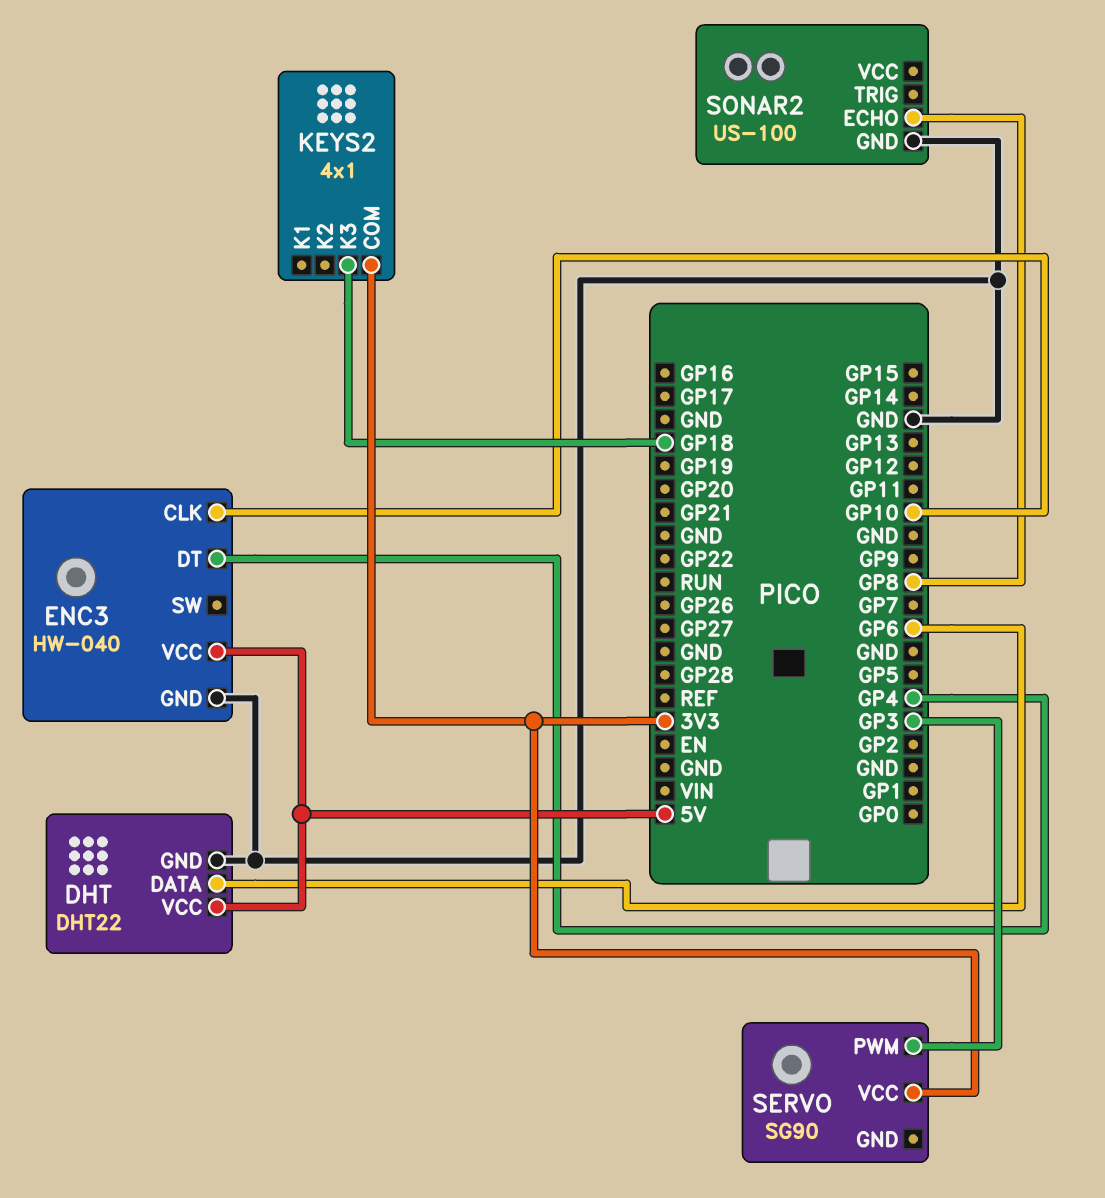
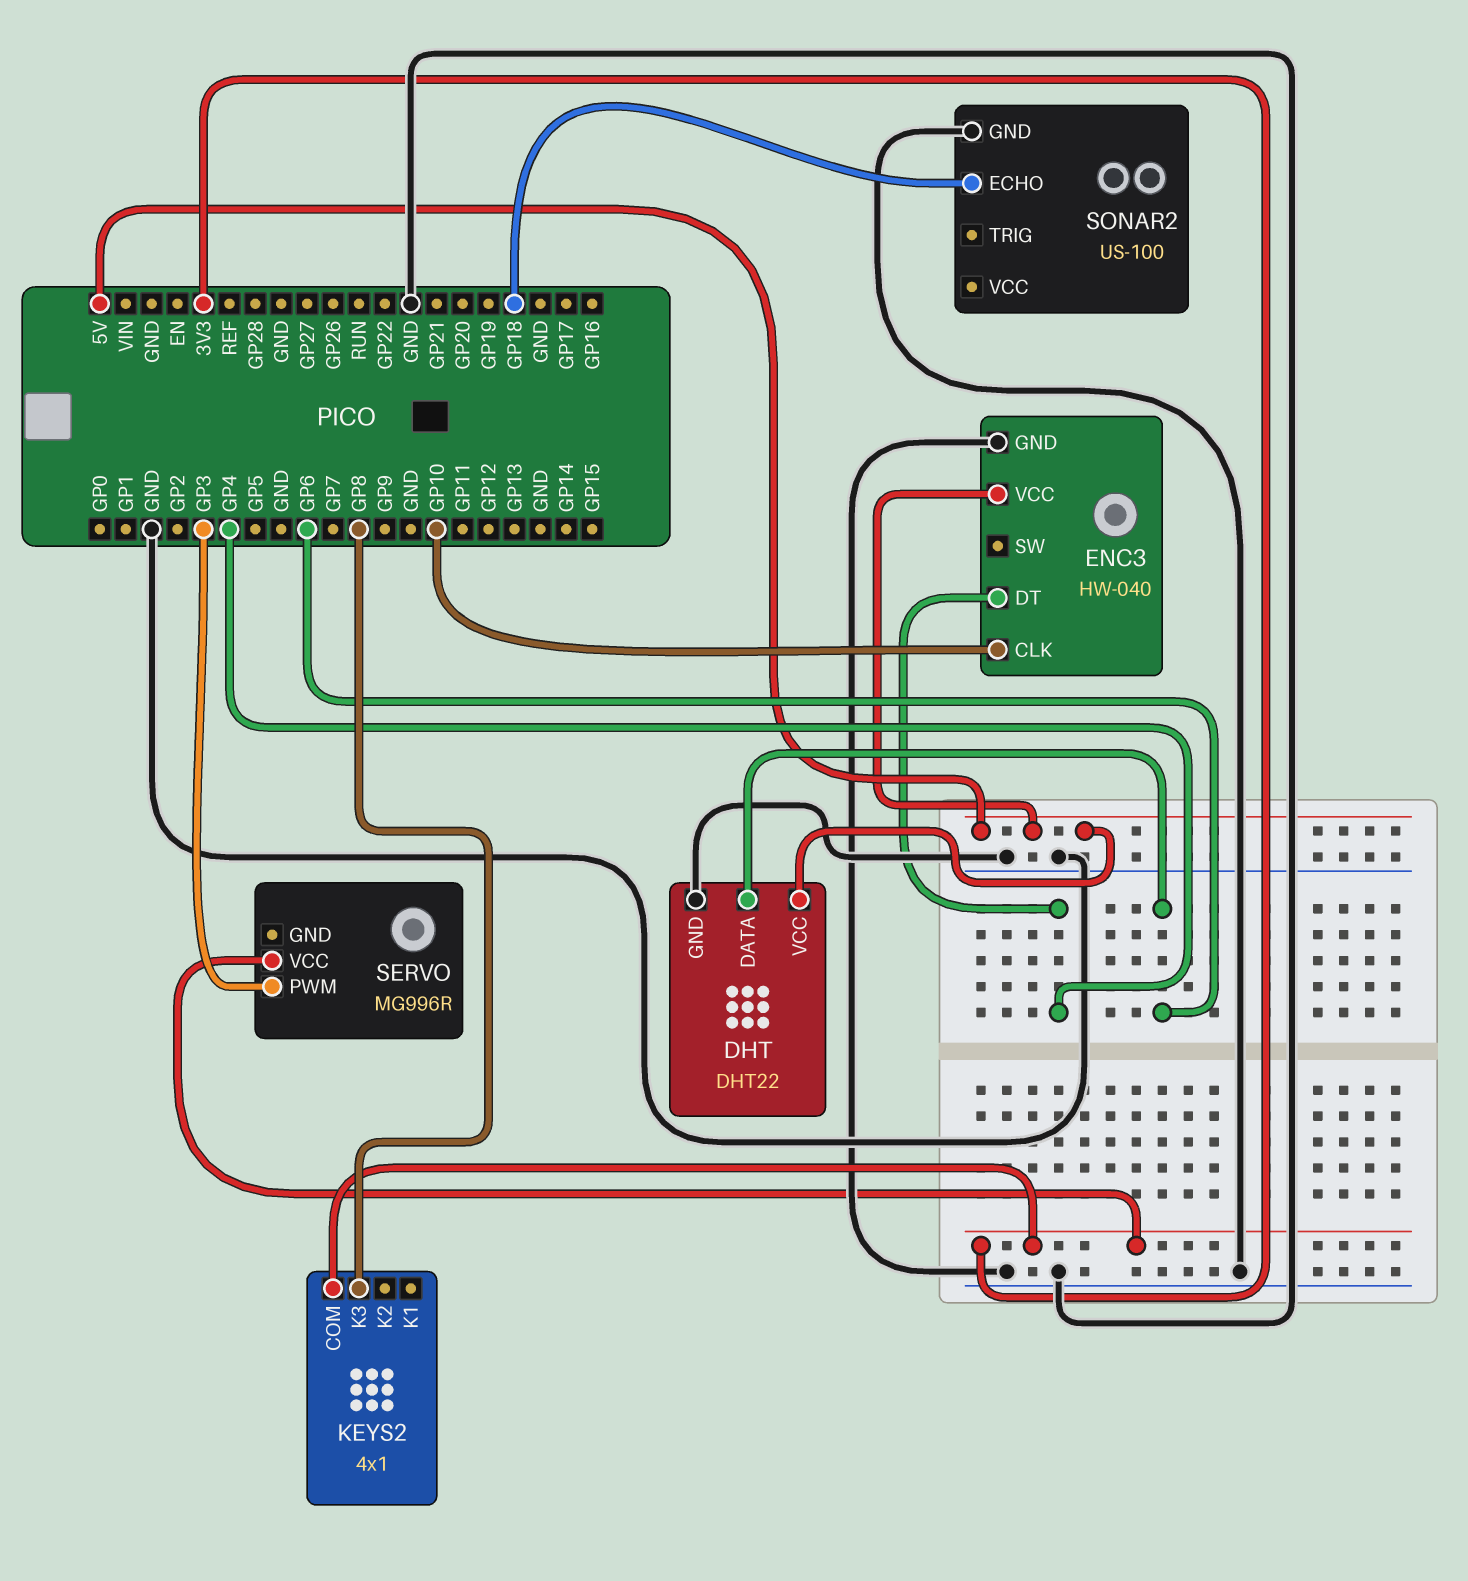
KEYS2 pin K3: GP18 -> GP8
SERVO: SG90 -> MG996R
SONAR2 pin ECHO: GP8 -> GP18

